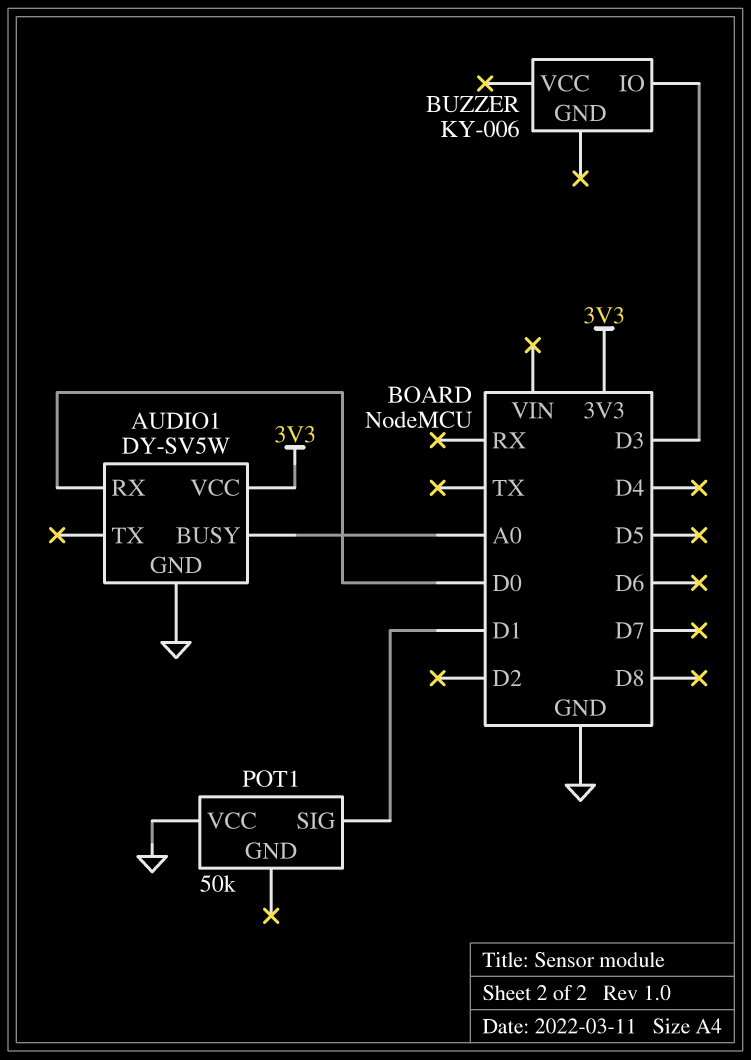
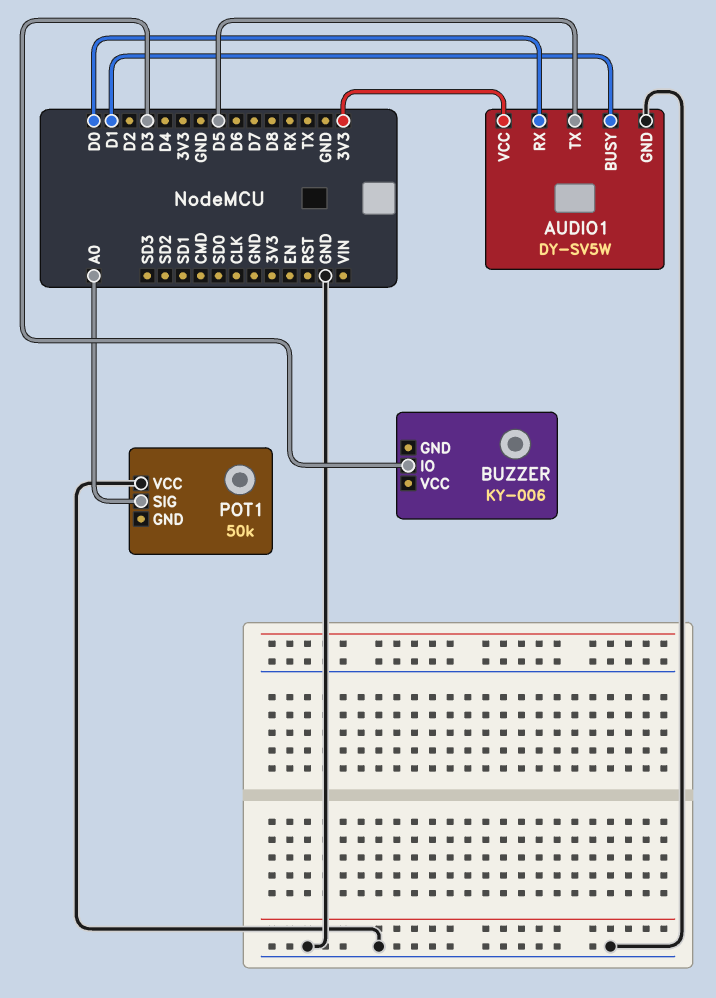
AUDIO1 pin BUSY: A0 -> D1
AUDIO1 pin TX: none -> D5
POT1 pin SIG: D1 -> A0

